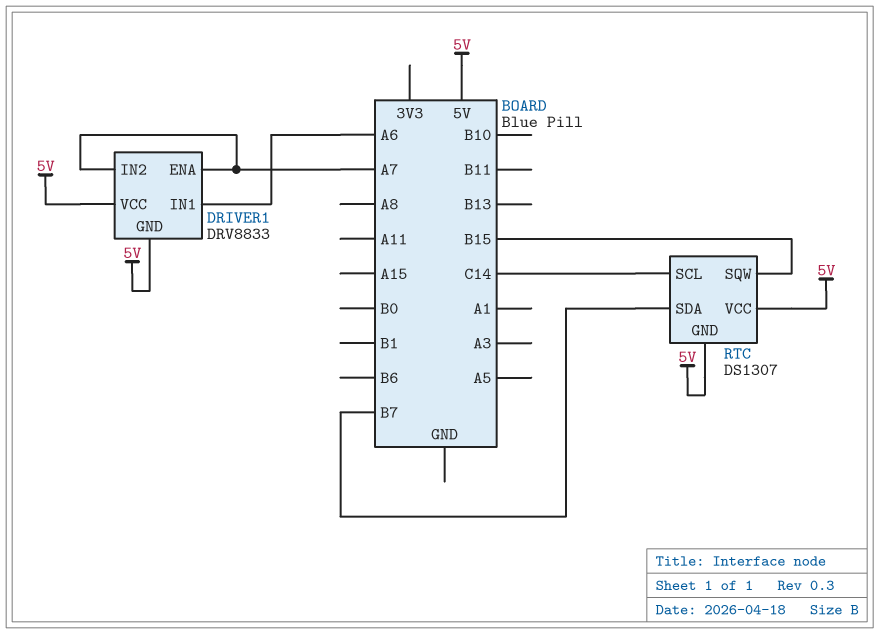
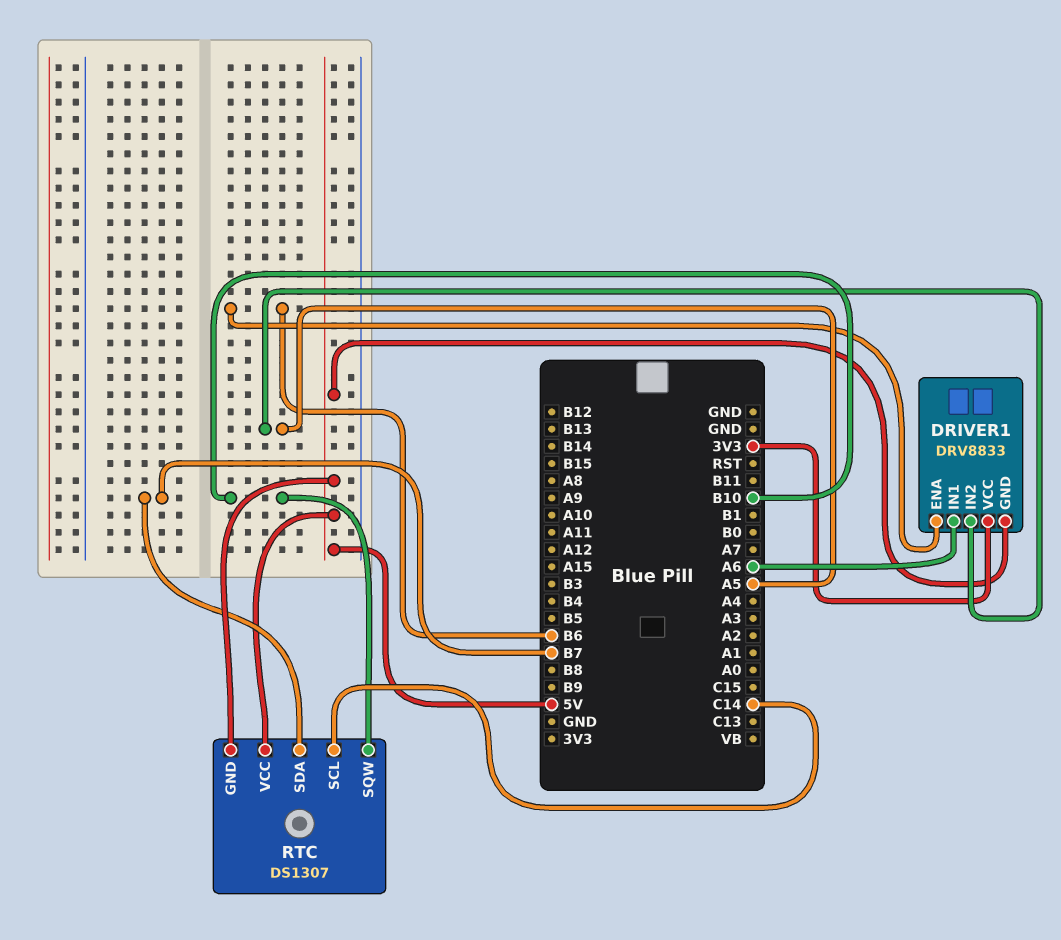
DRIVER1 pin ENA: A7 -> B6
DRIVER1 pin IN2: A7 -> A5
DRIVER1 pin VCC: 5V -> 3V3
RTC pin SQW: B15 -> B10

